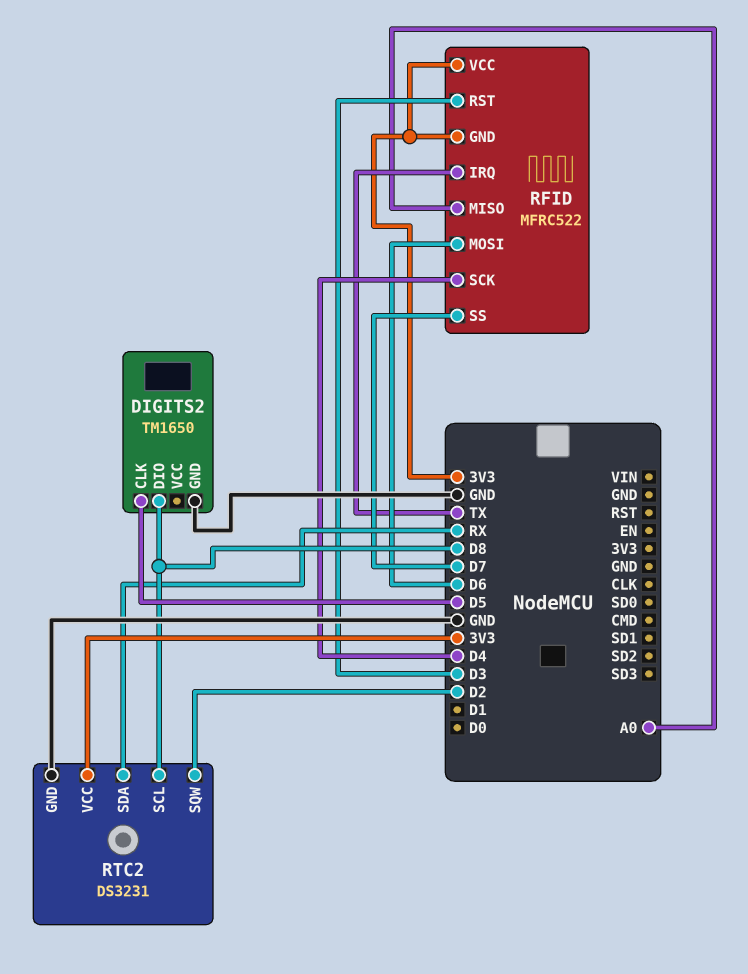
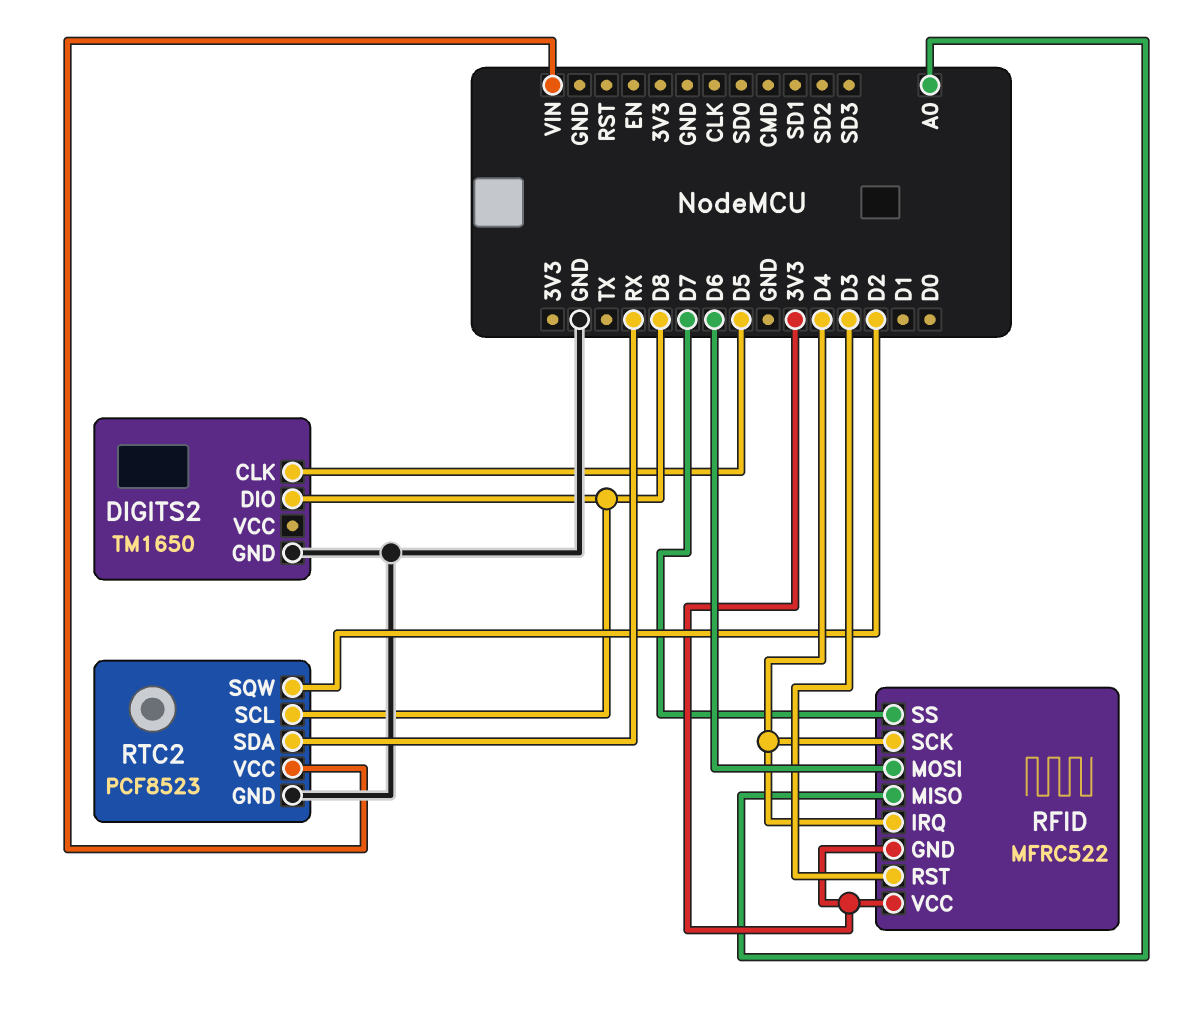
RFID pin IRQ: TX -> D4
RTC2: DS3231 -> PCF8523
RTC2 pin VCC: 3V3 -> VIN

